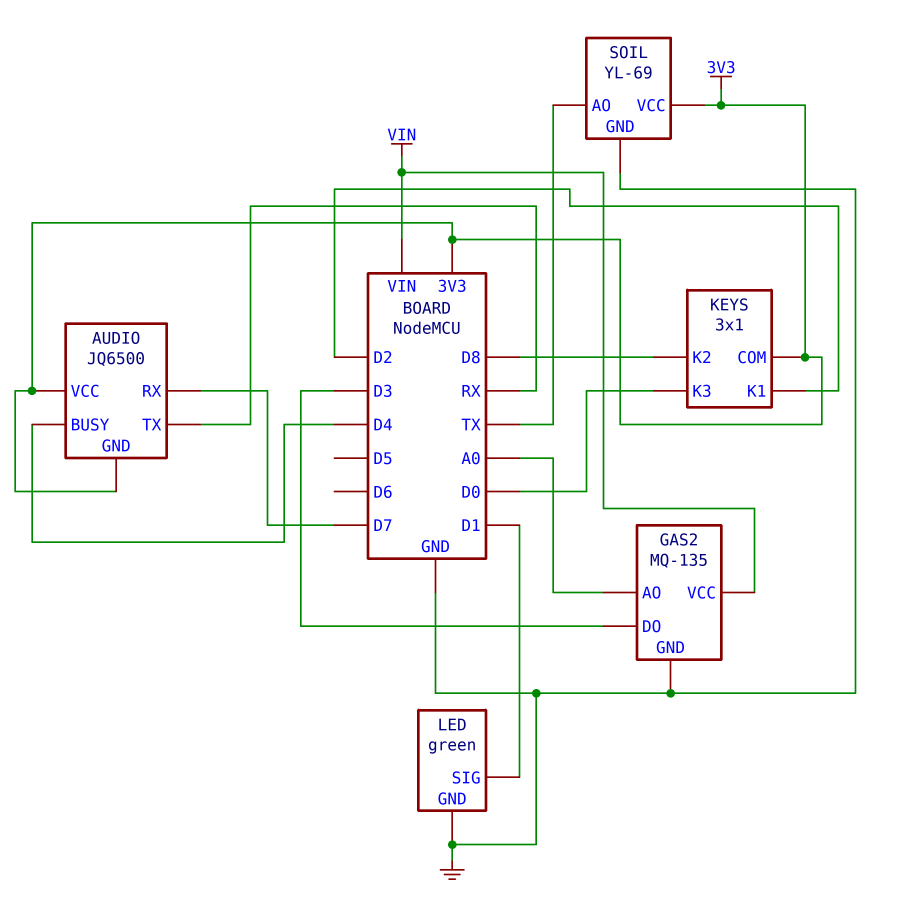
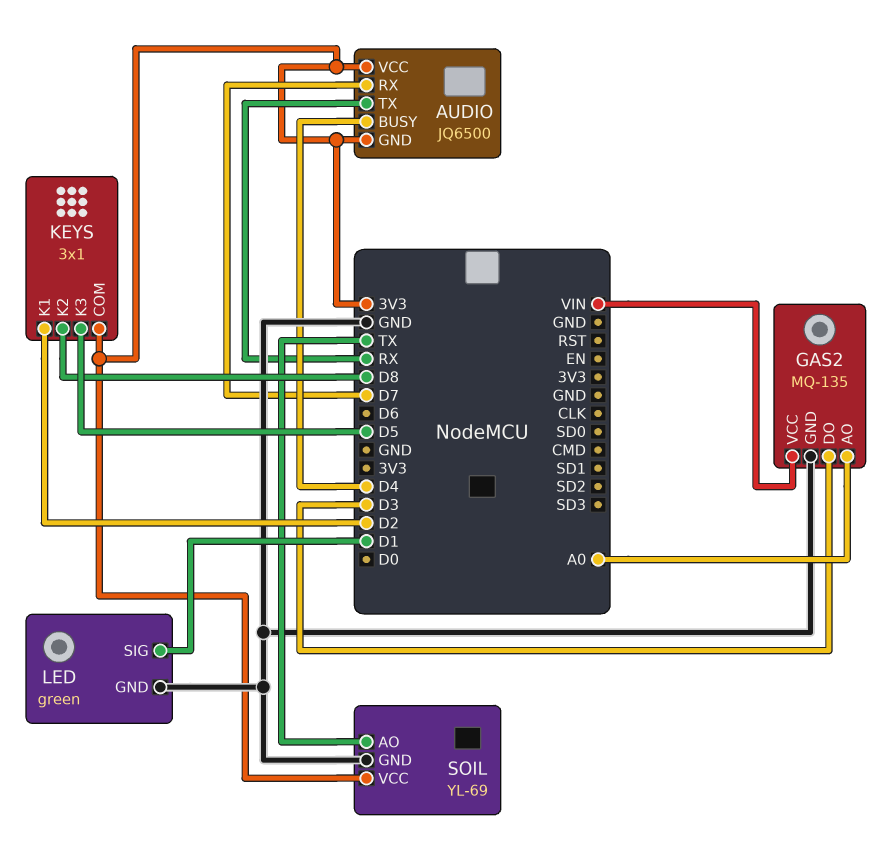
KEYS pin K3: D0 -> D5

